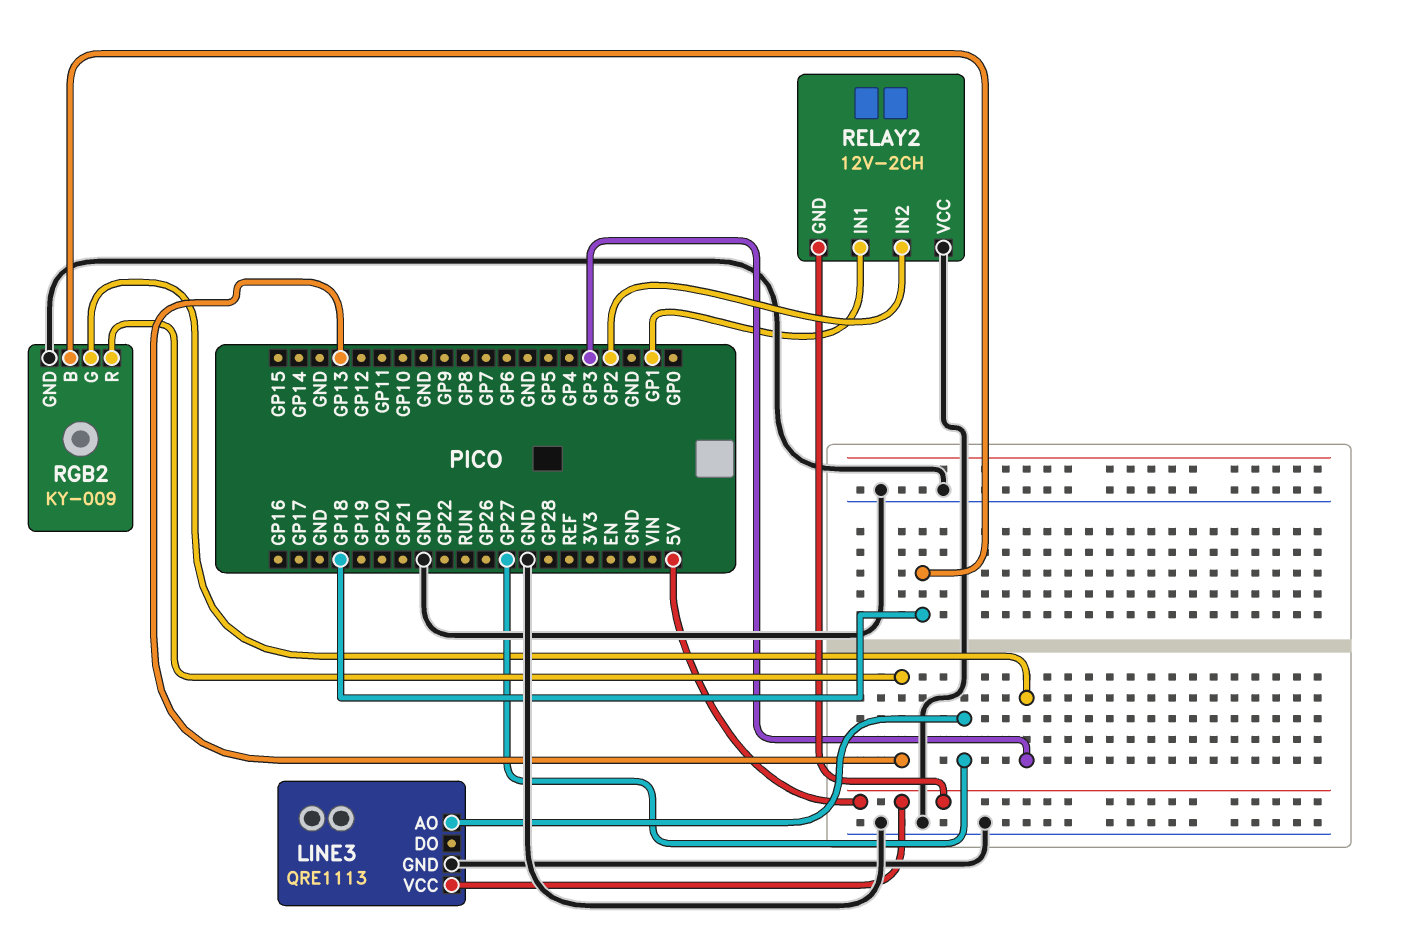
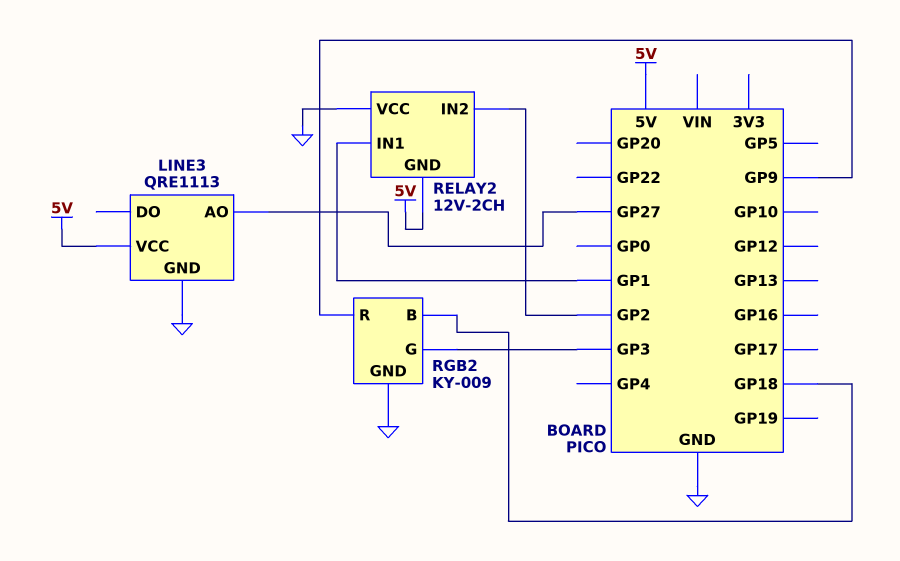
RGB2 pin R: GP13 -> GP9

